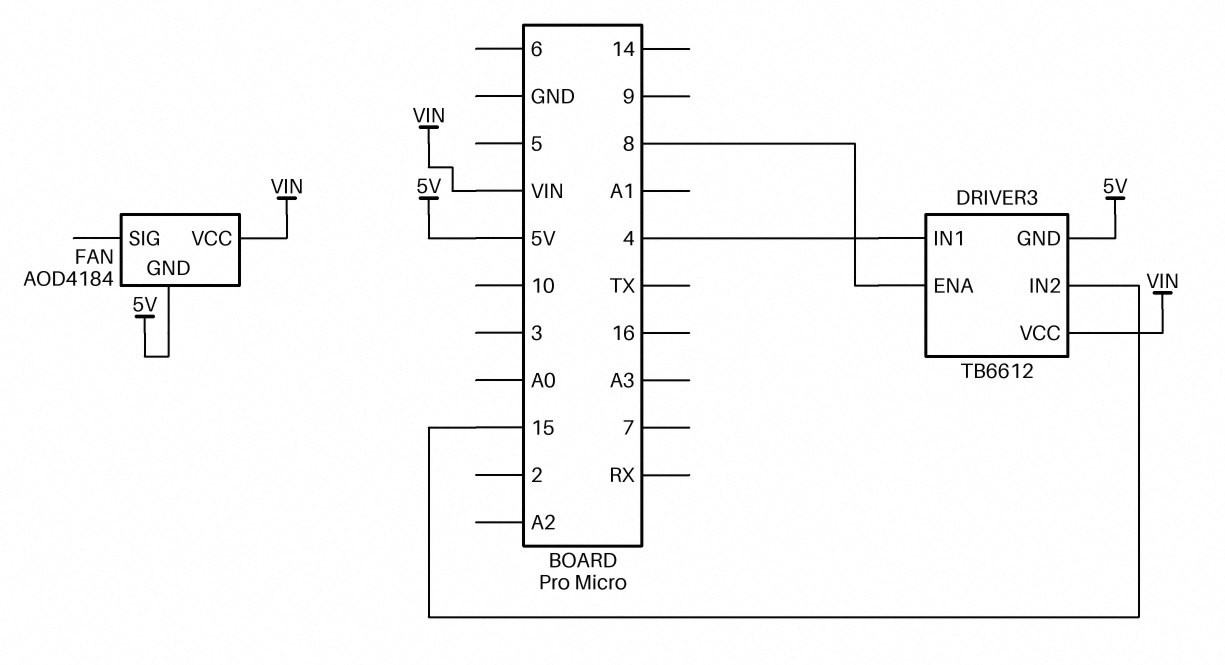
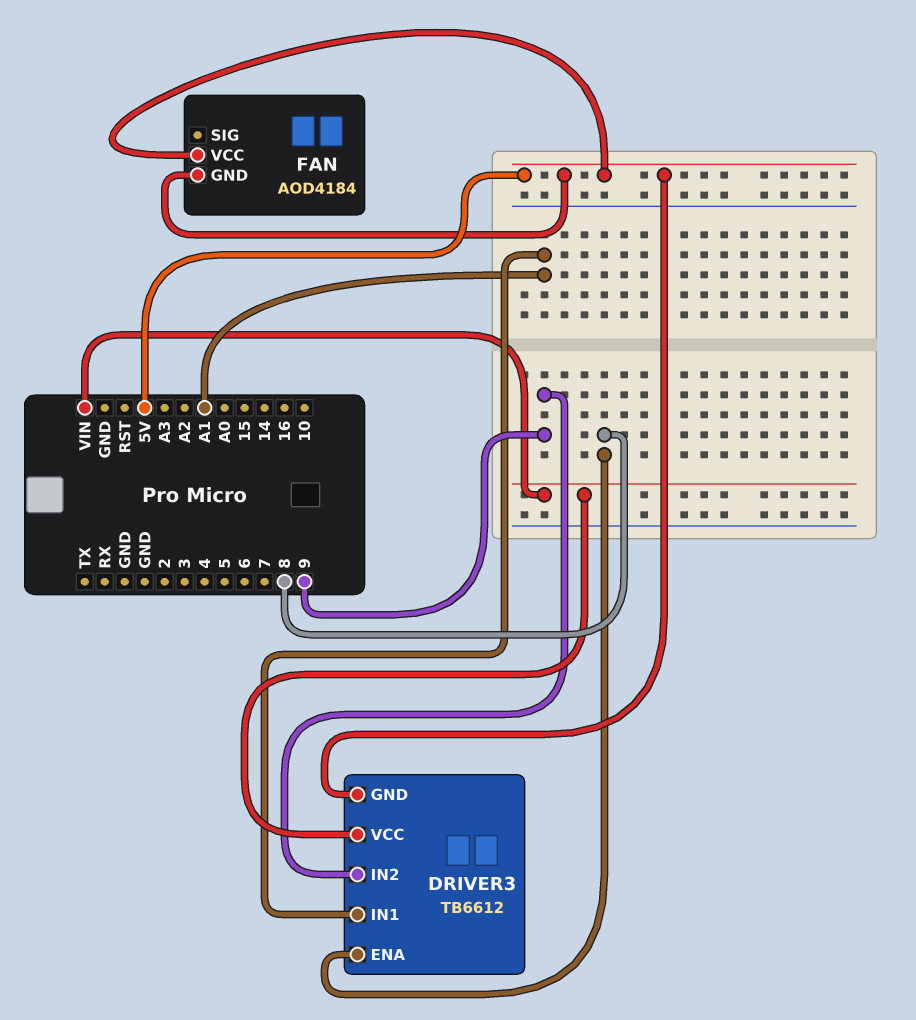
DRIVER3 pin IN1: 4 -> A1
DRIVER3 pin IN2: 15 -> 9
FAN pin VCC: VIN -> 5V

